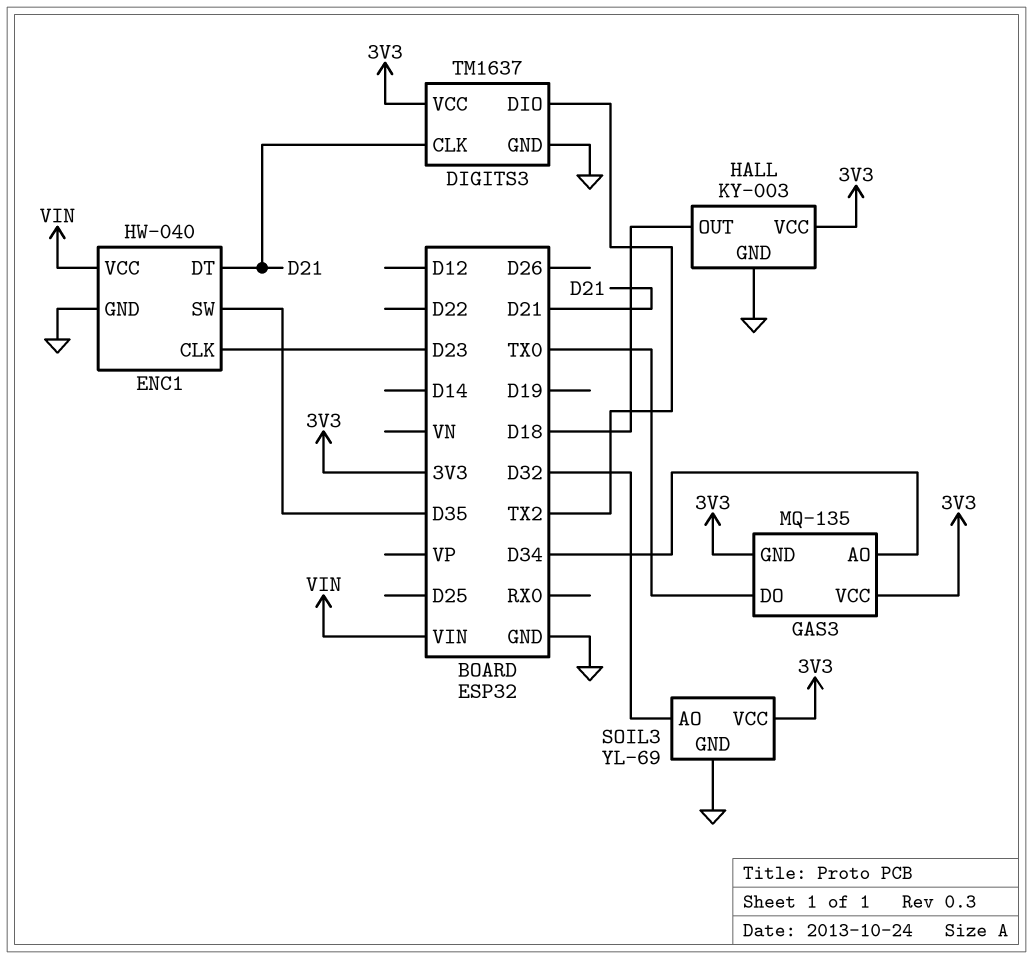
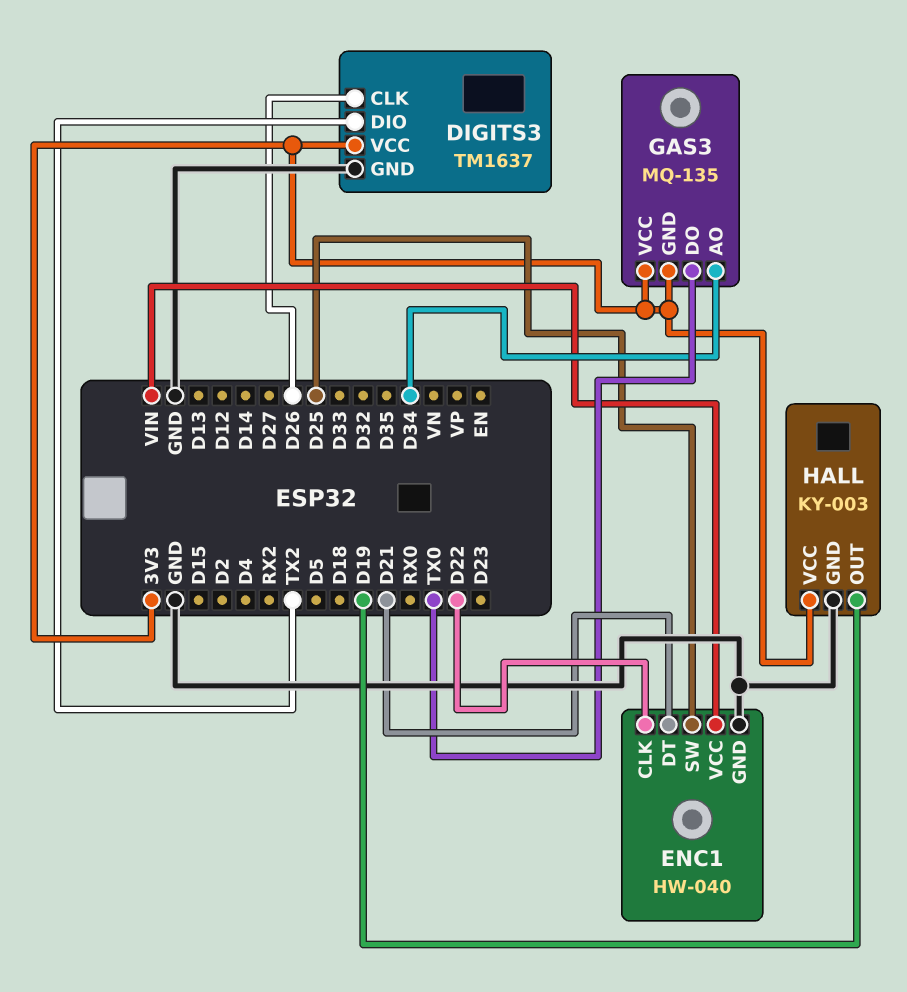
DIGITS3 pin CLK: D21 -> D26
ENC1 pin CLK: D23 -> D22
ENC1 pin SW: D35 -> D25
HALL pin OUT: D18 -> D19
SOIL3: YL-69 -> none
SOIL3 pin AO: D32 -> none
SOIL3 pin GND: GND -> none
SOIL3 pin VCC: 3V3 -> none

